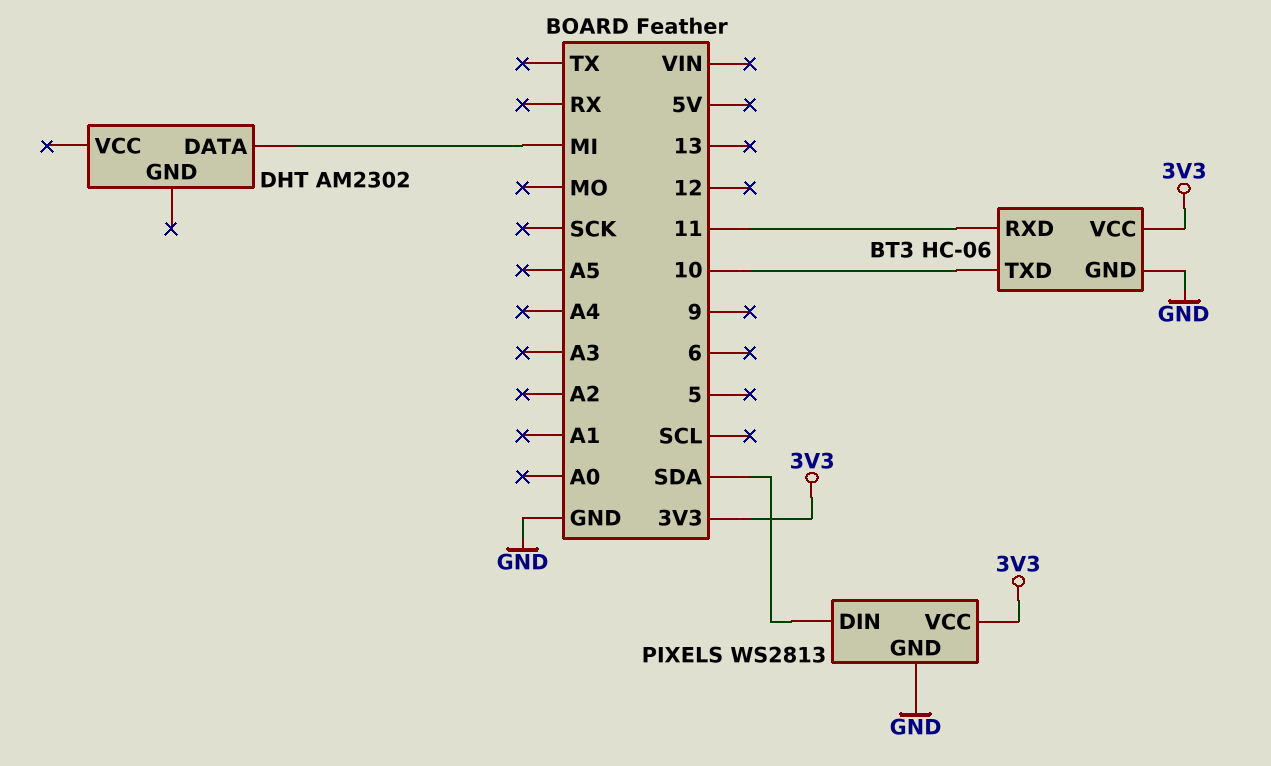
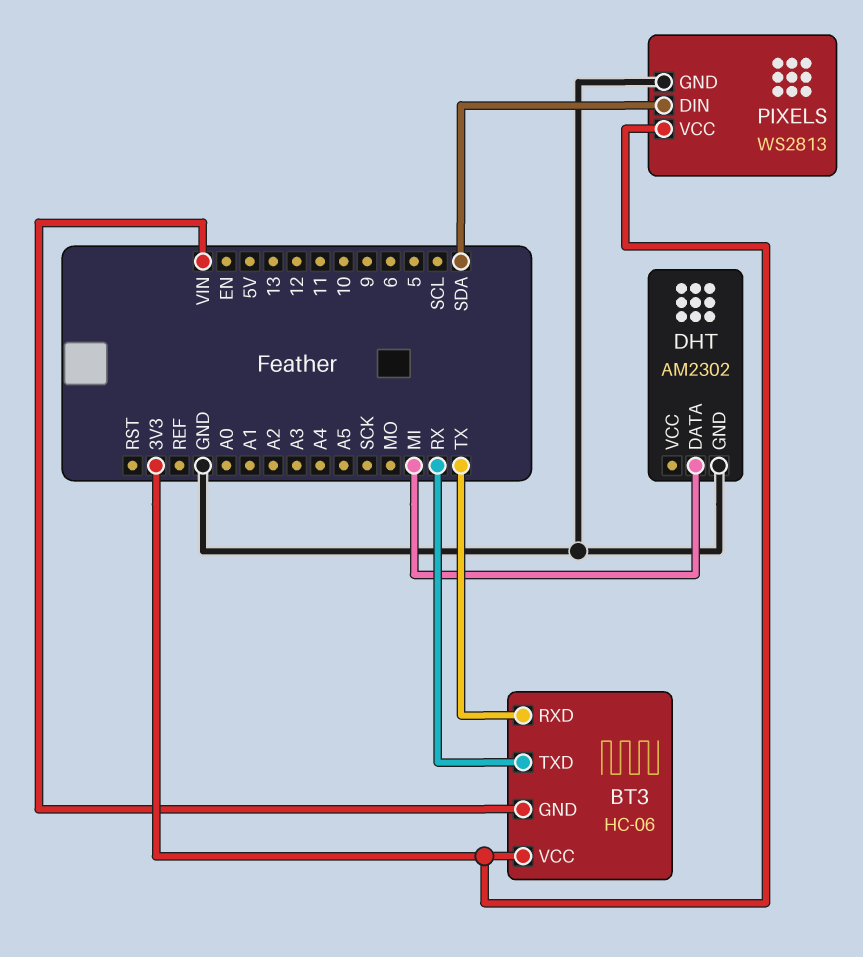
BT3 pin GND: GND -> VIN
BT3 pin RXD: 11 -> TX
BT3 pin TXD: 10 -> RX
DHT pin GND: none -> GND

